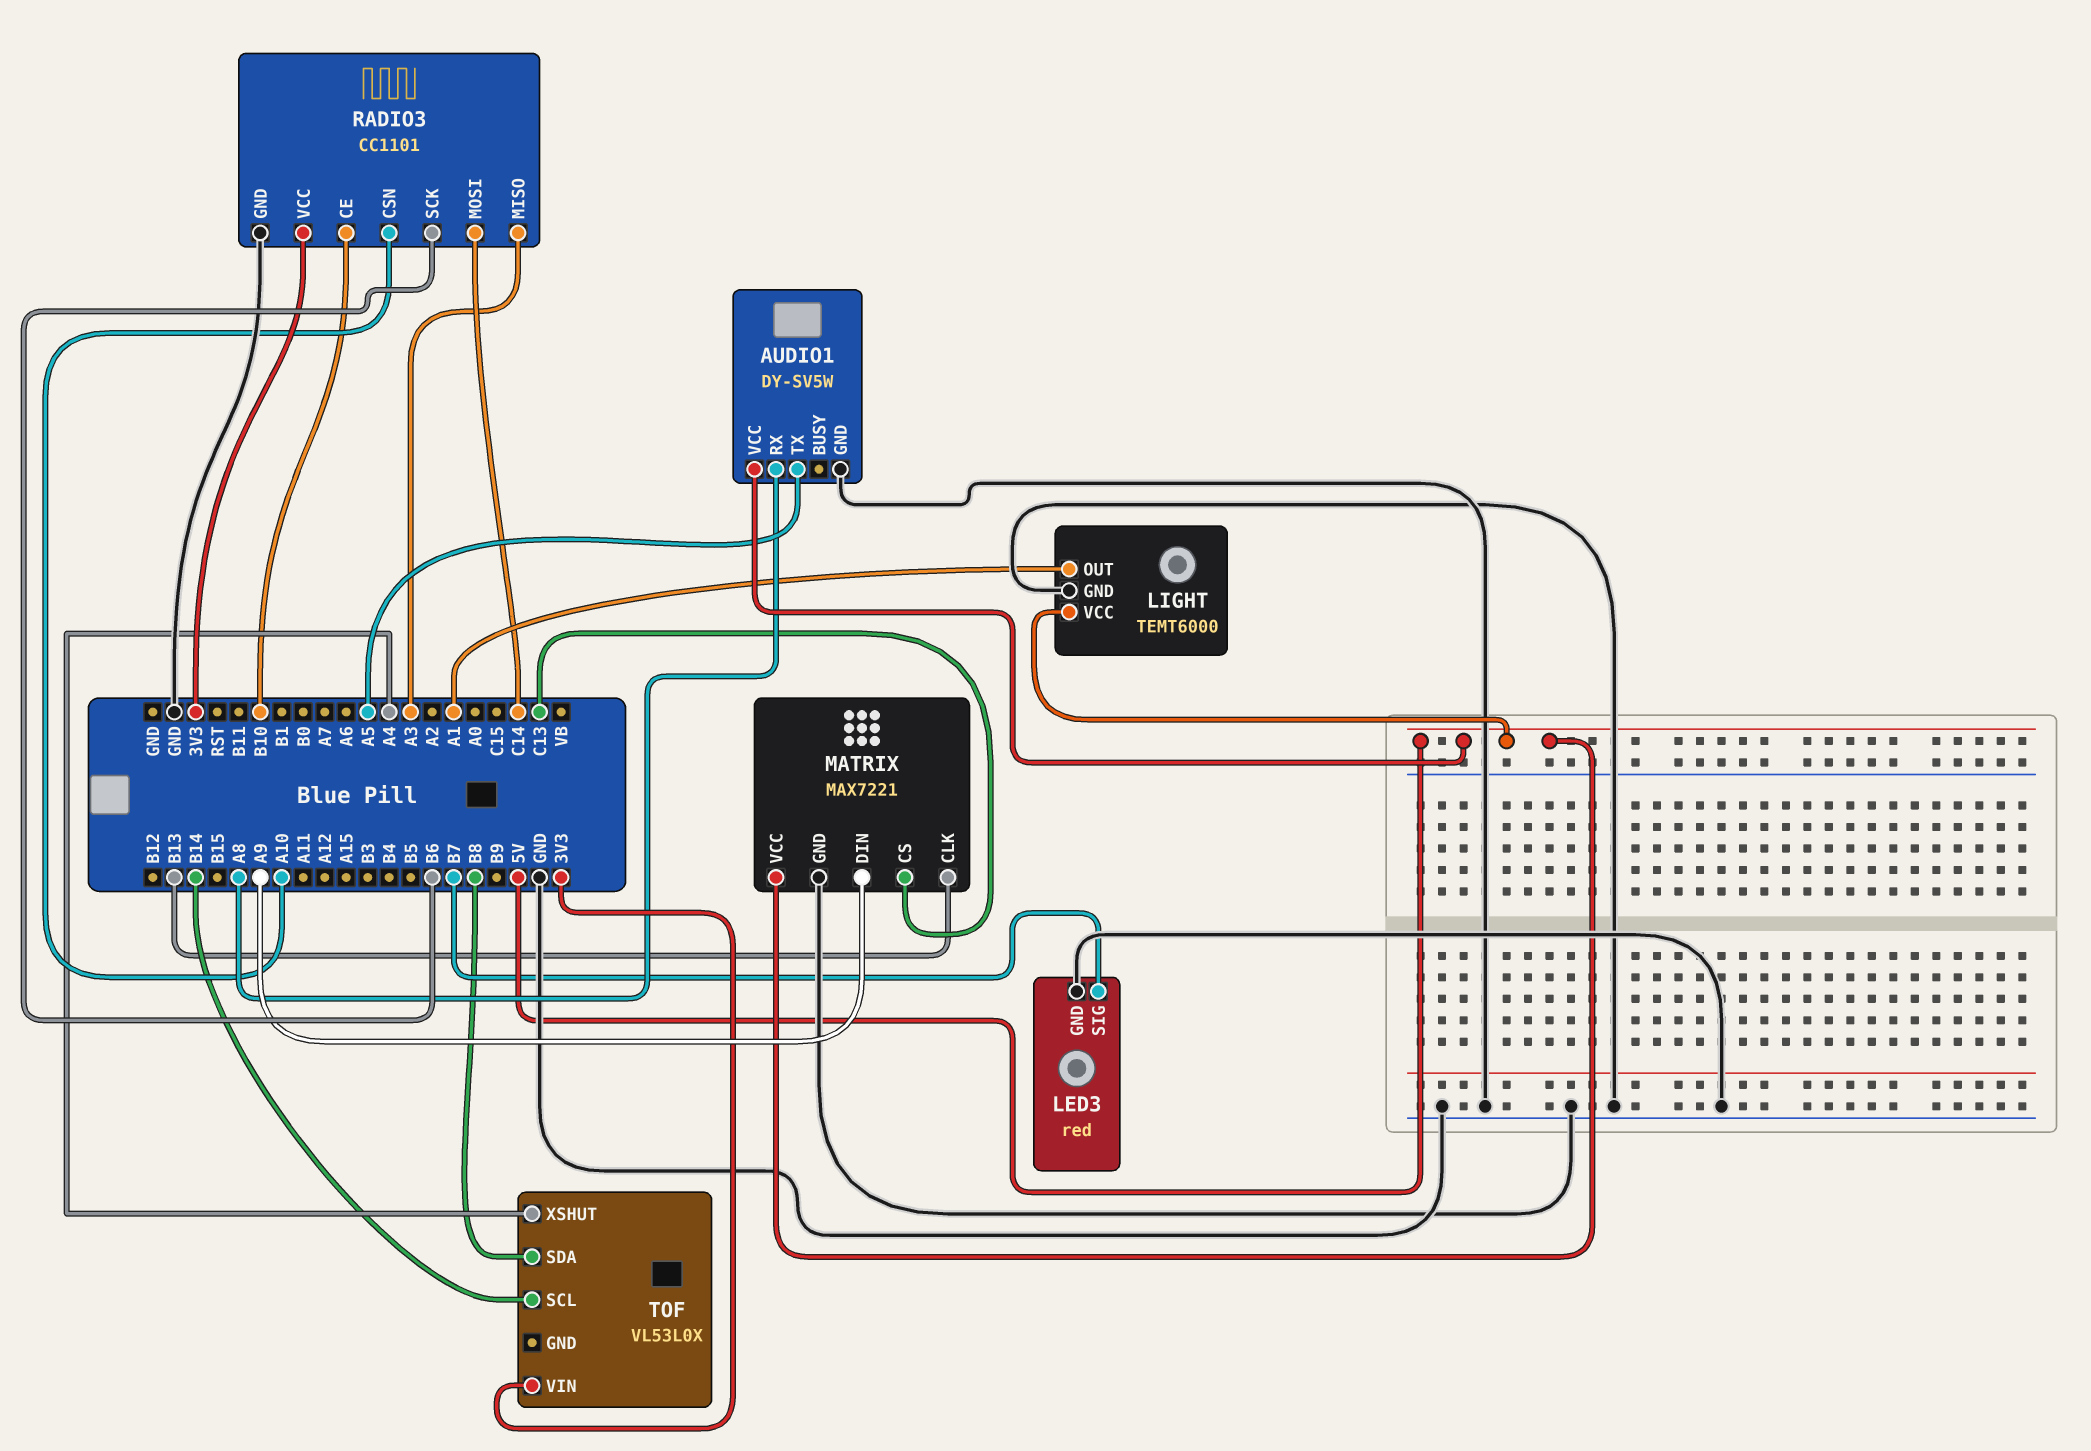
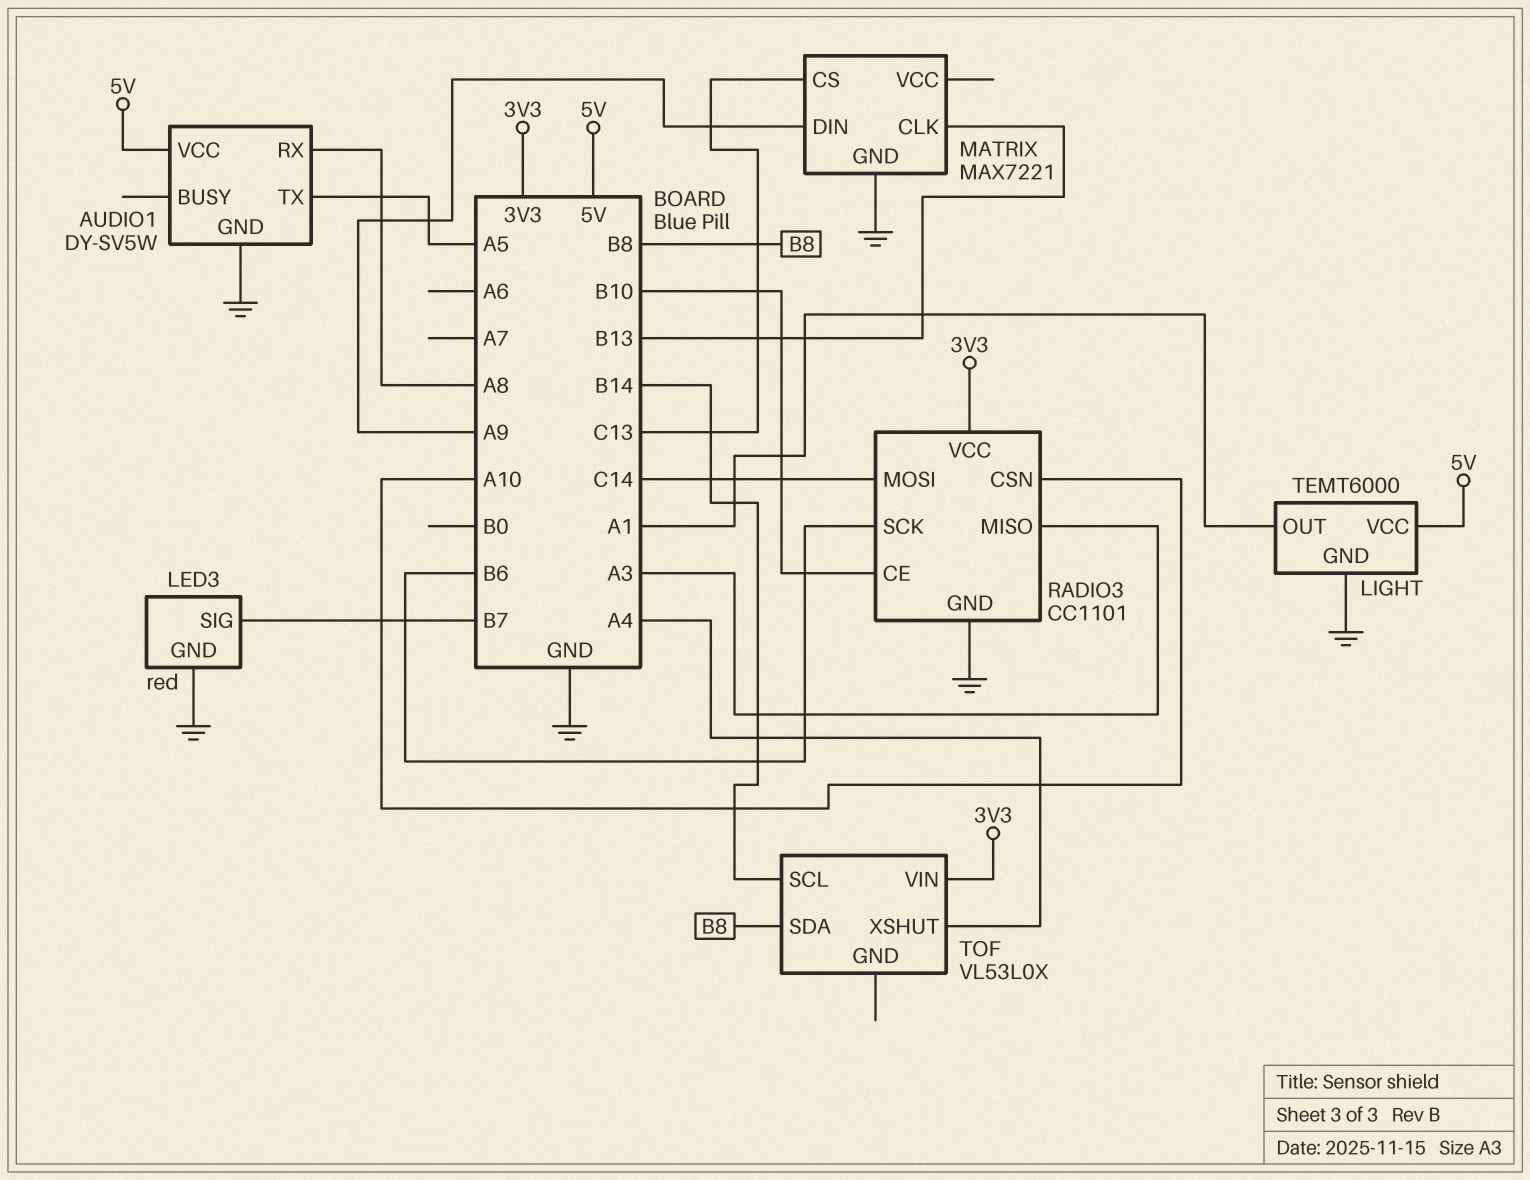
MATRIX pin VCC: 5V -> none

